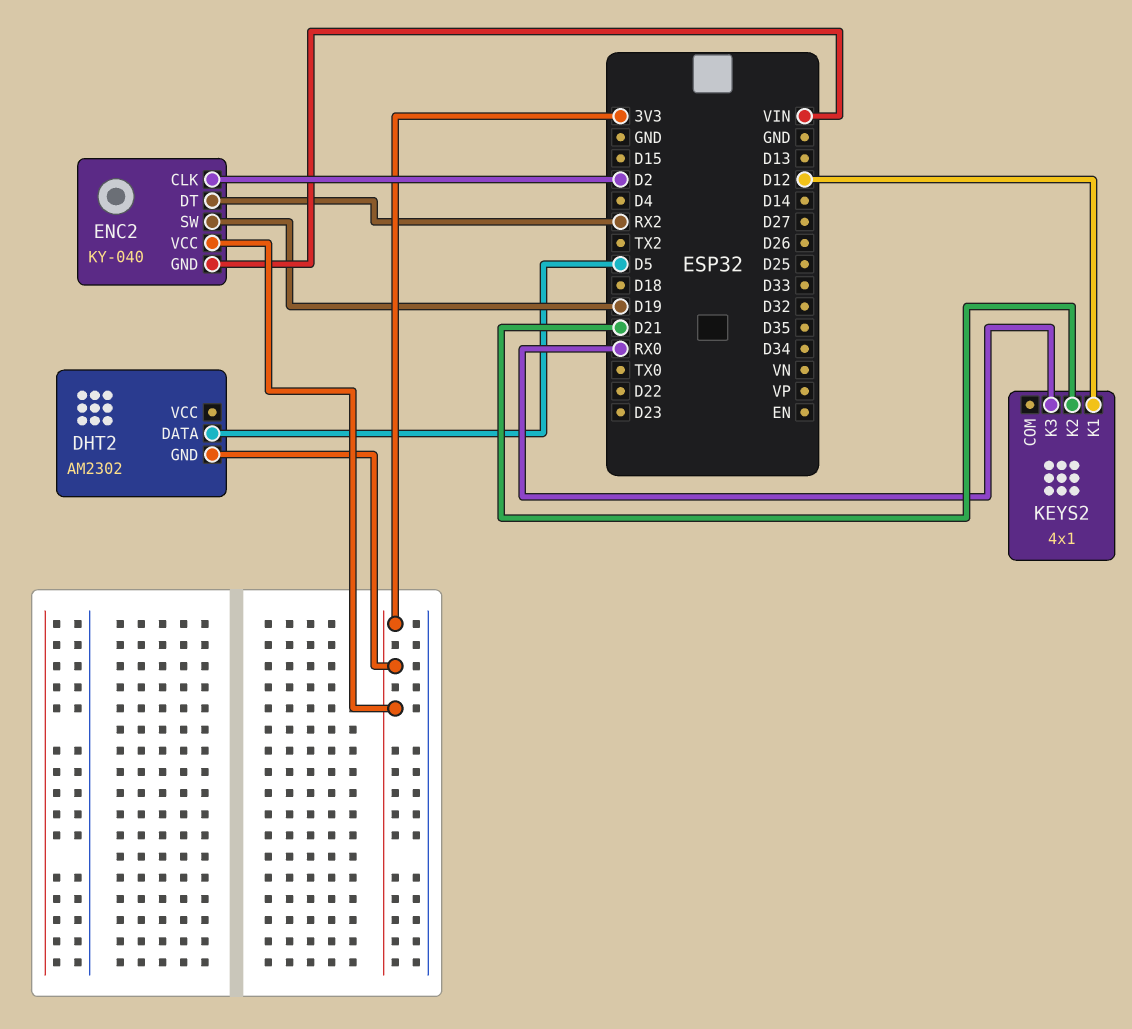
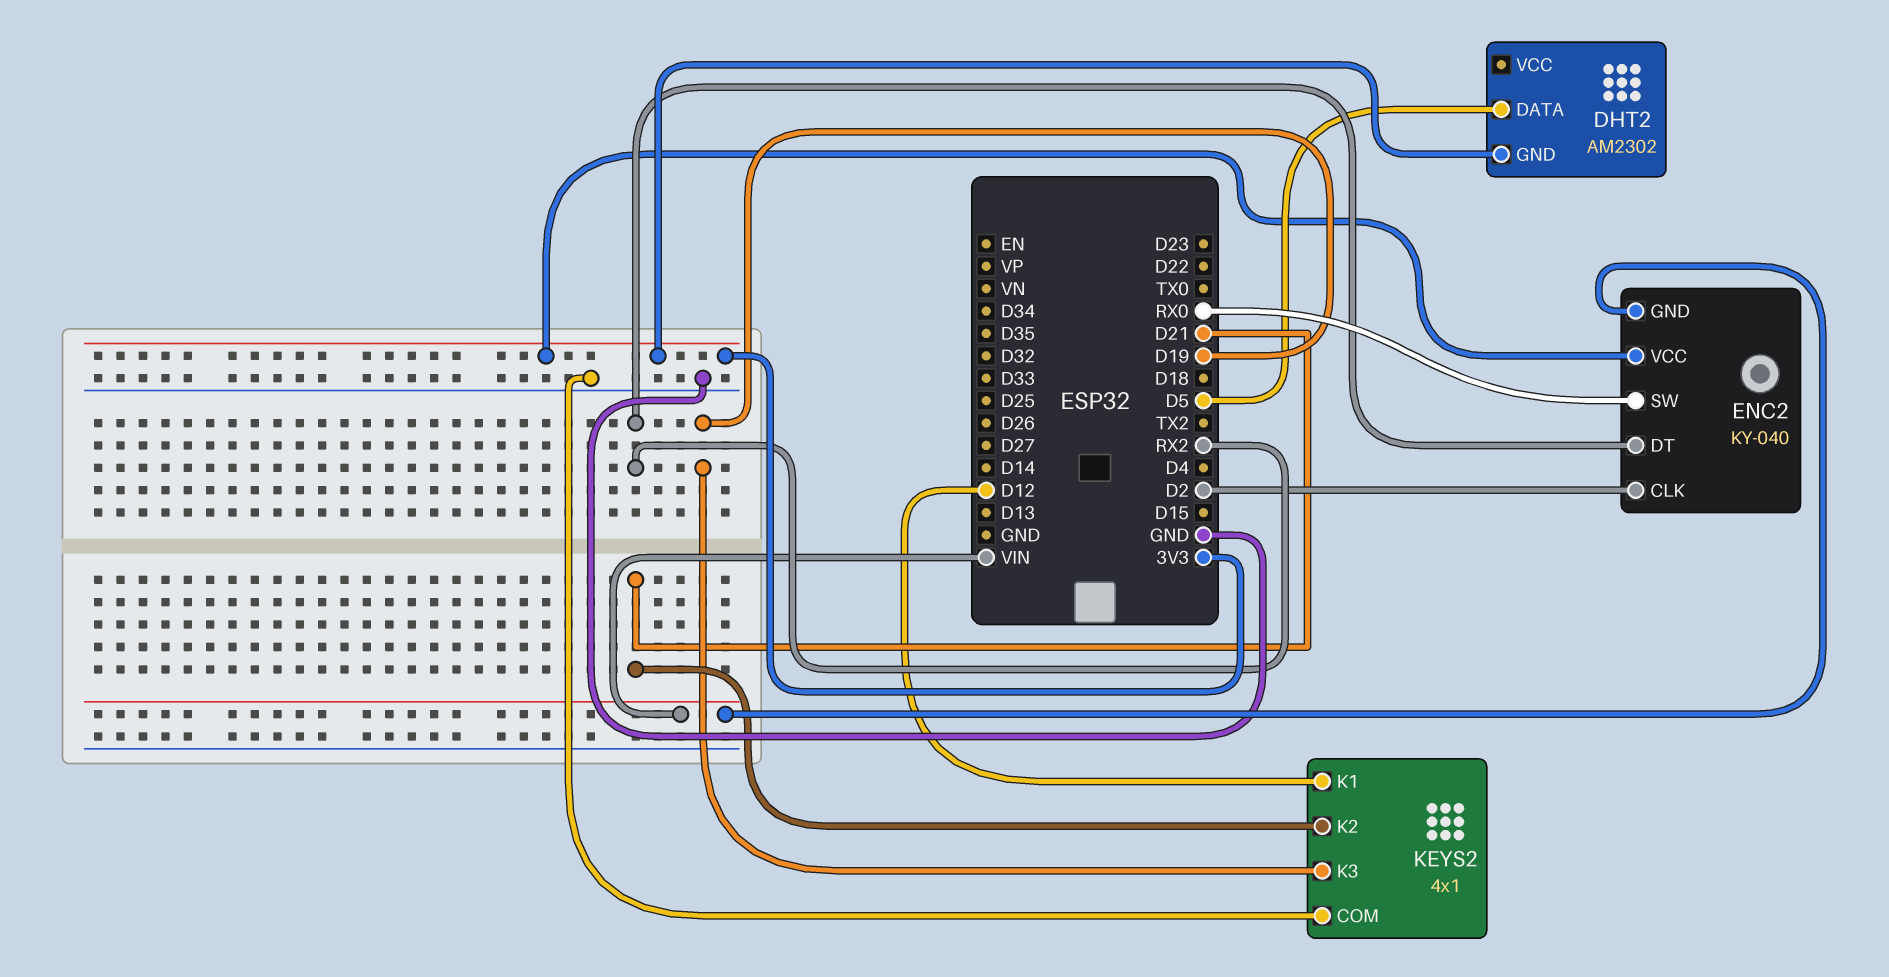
ENC2 pin SW: D19 -> RX0
KEYS2 pin COM: none -> GND
KEYS2 pin K3: RX0 -> D19

